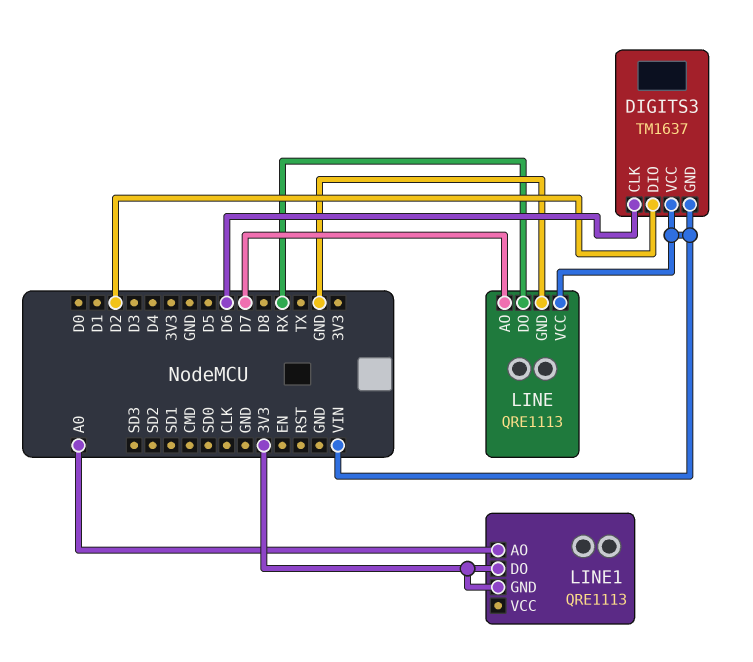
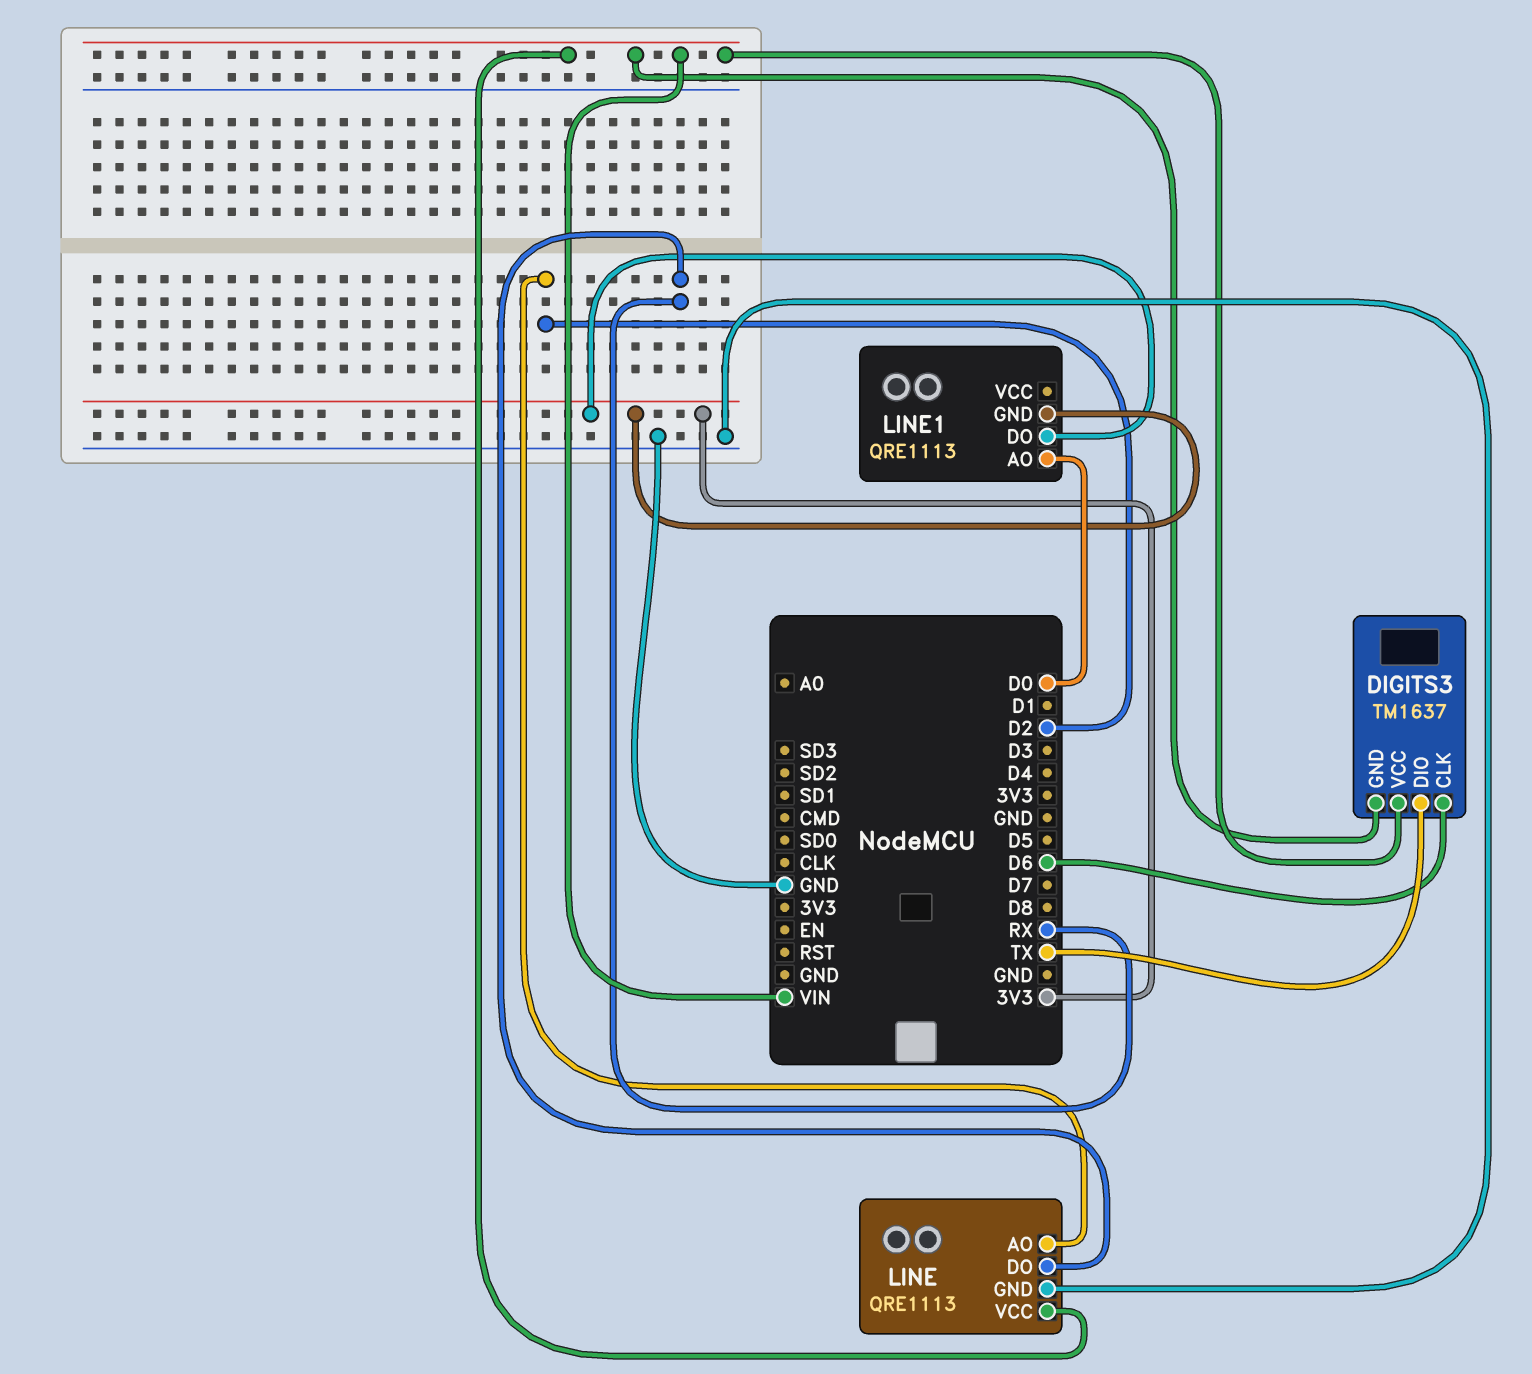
DIGITS3 pin DIO: D2 -> TX
LINE pin AO: D7 -> D2
LINE1 pin AO: A0 -> D0

